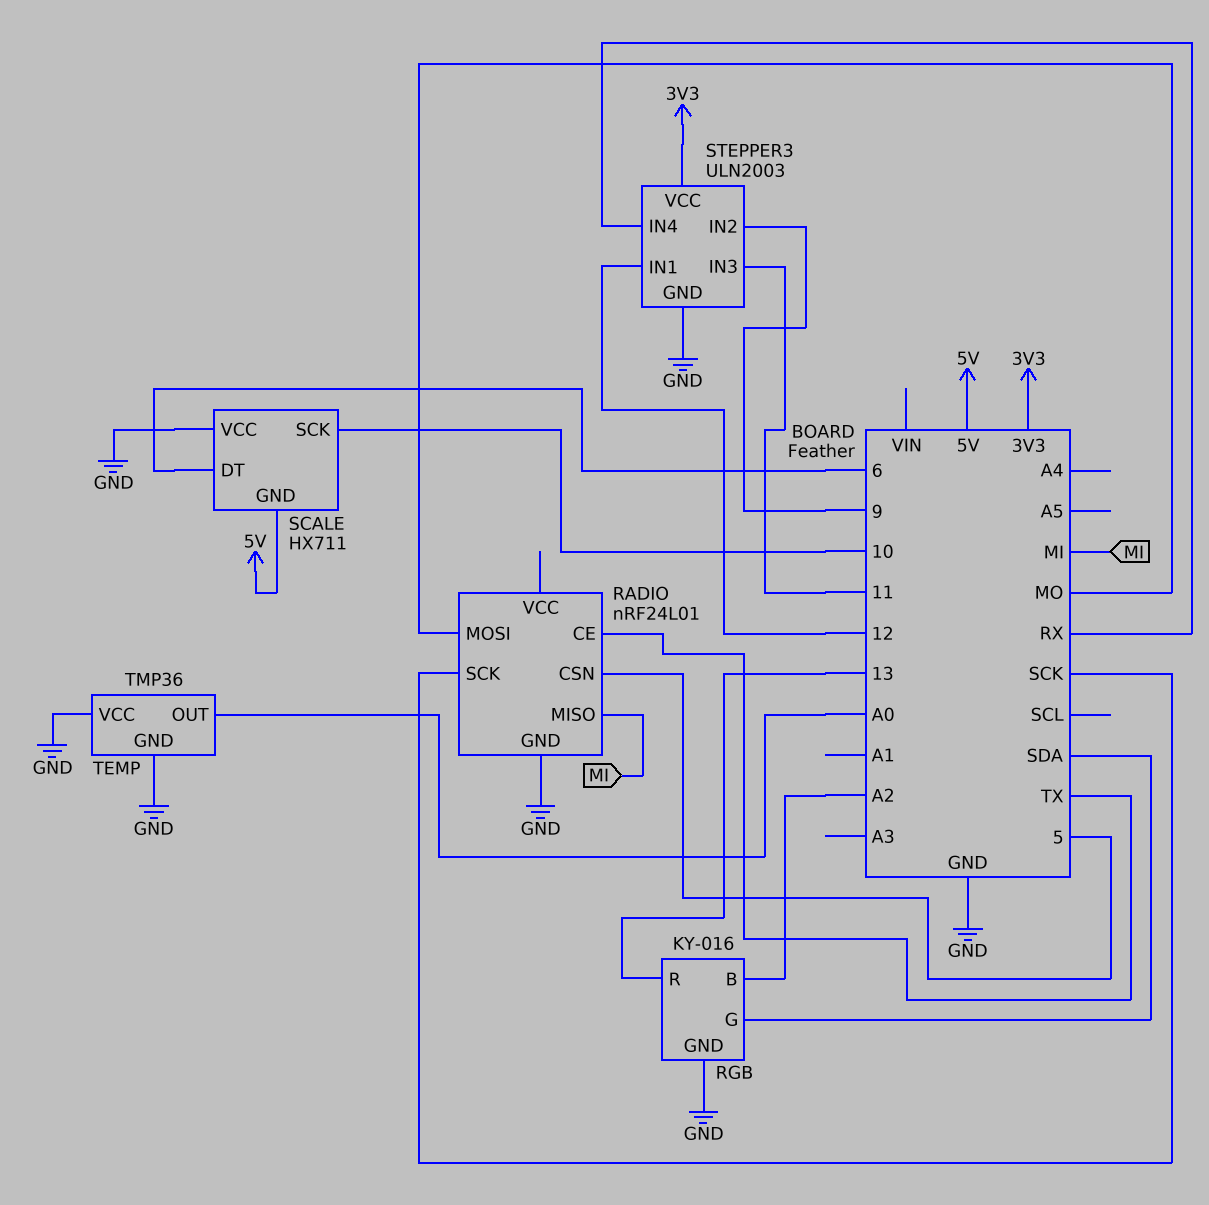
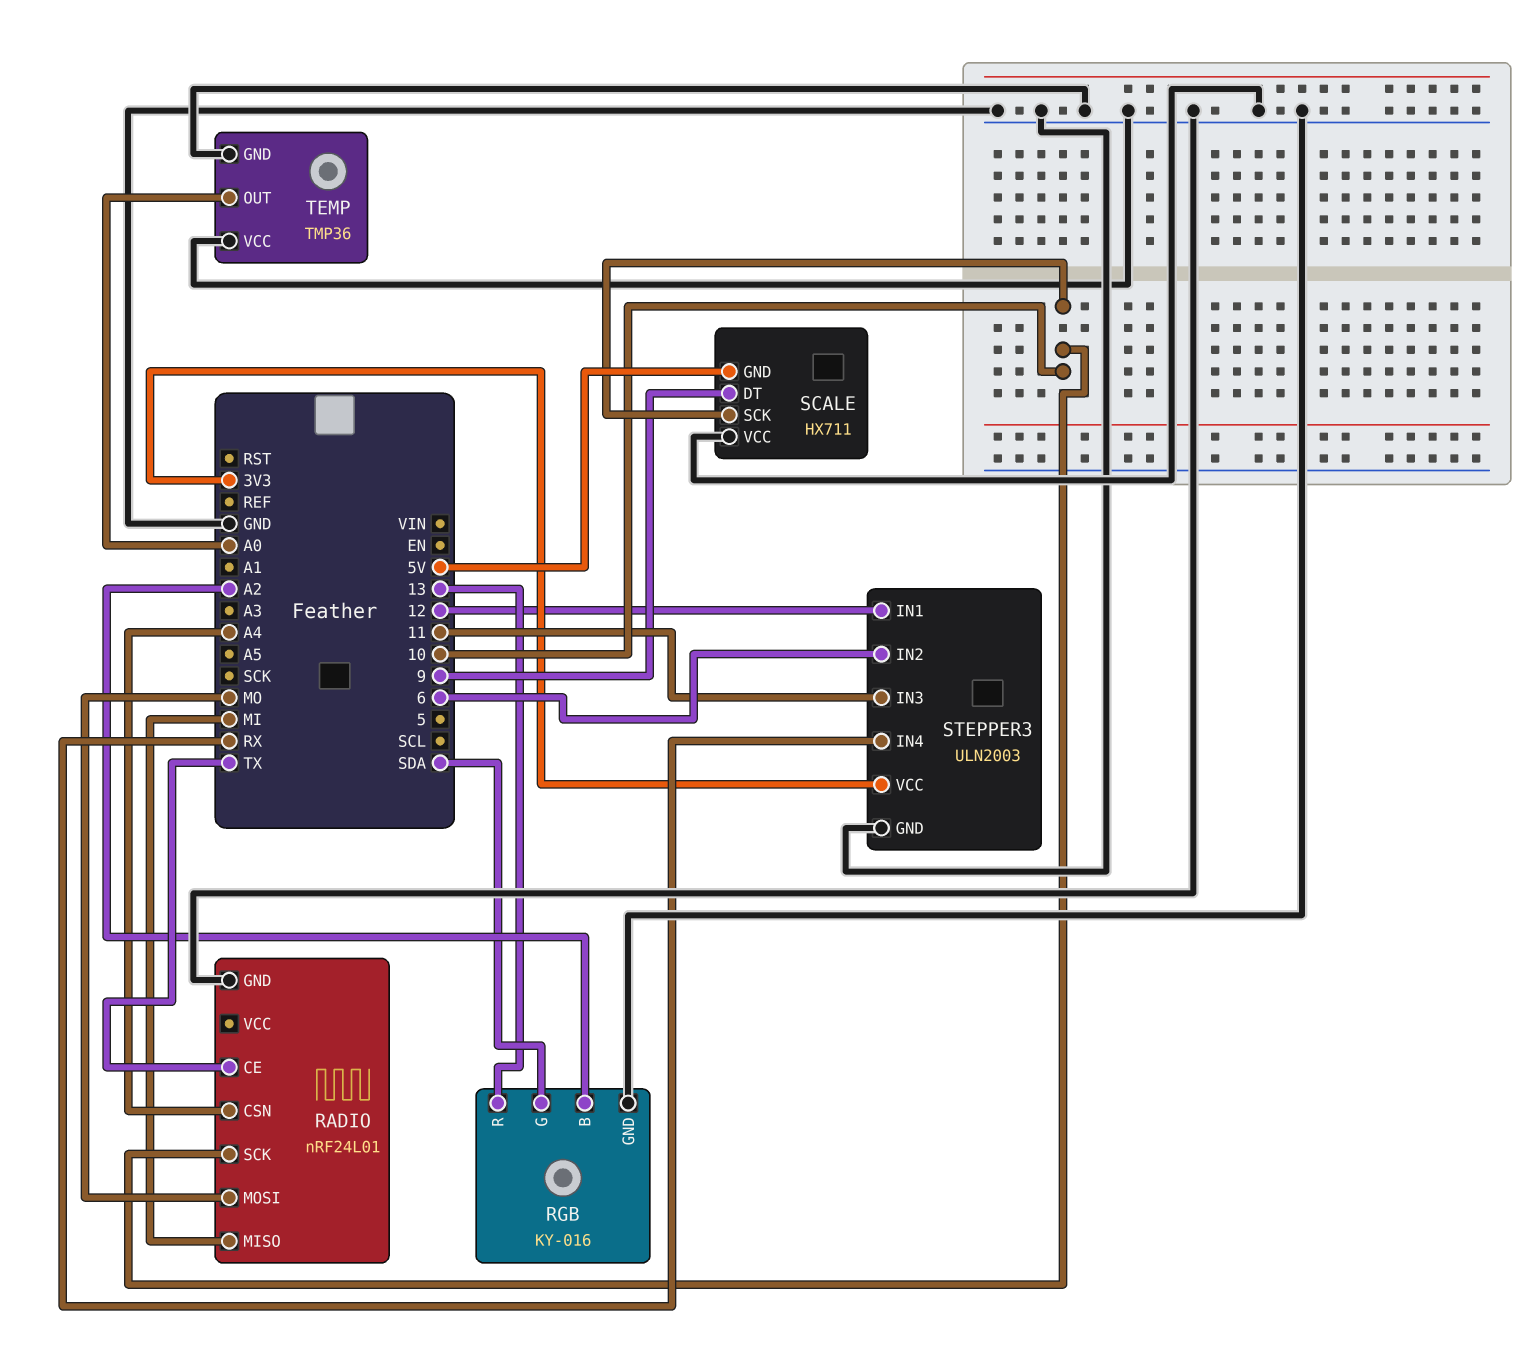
RADIO pin CSN: 5 -> A4
RADIO pin SCK: SCK -> 10
SCALE pin DT: 6 -> 9
STEPPER3 pin IN2: 9 -> 6

